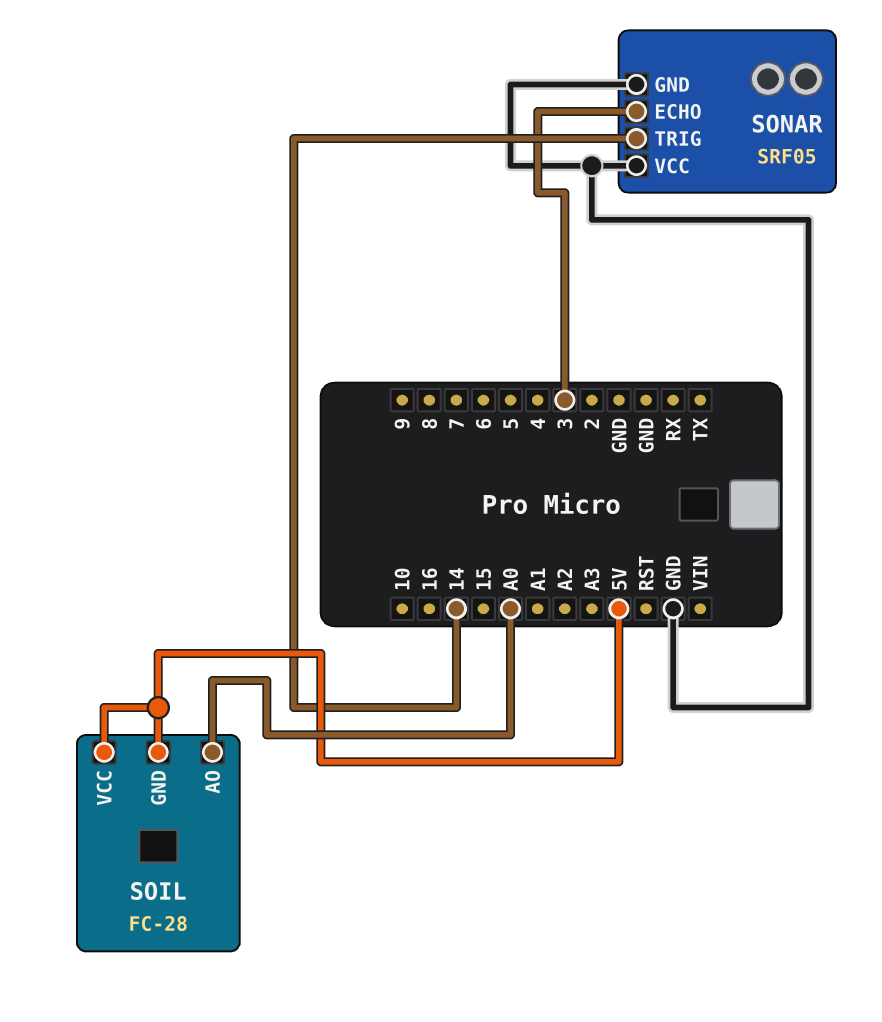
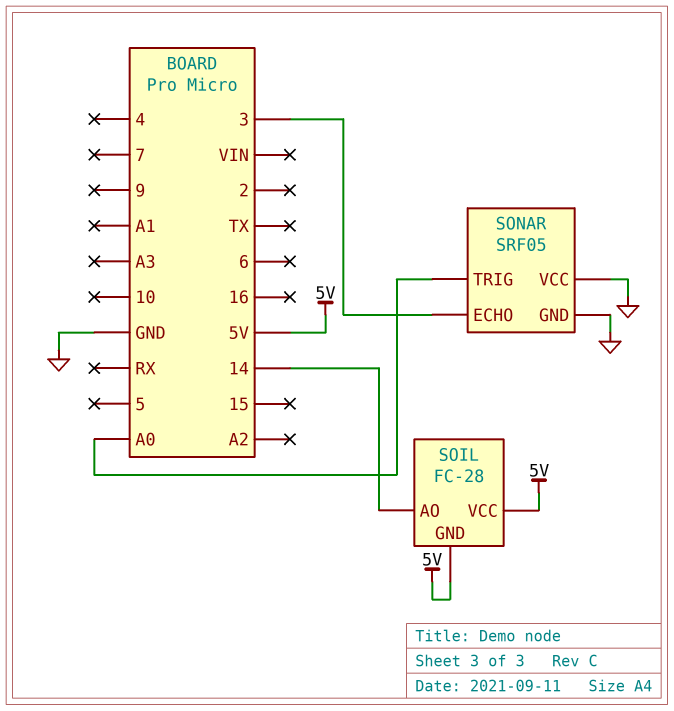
SOIL pin AO: A0 -> 14
SONAR pin TRIG: 14 -> A0

